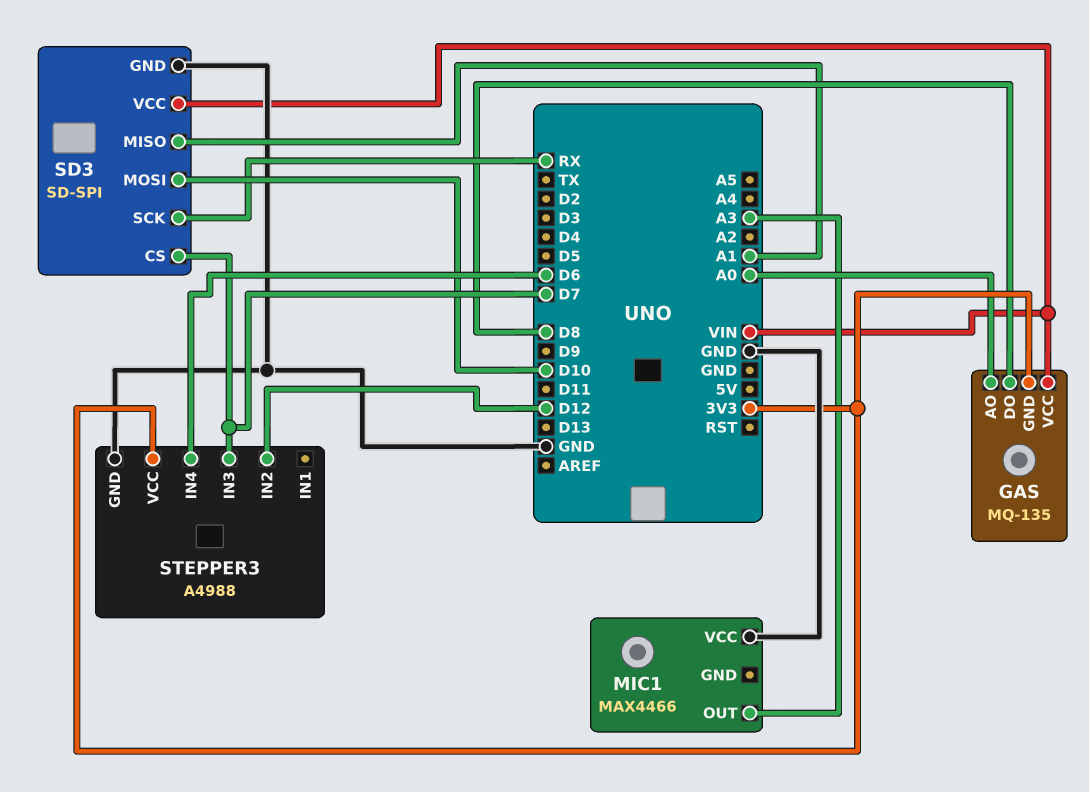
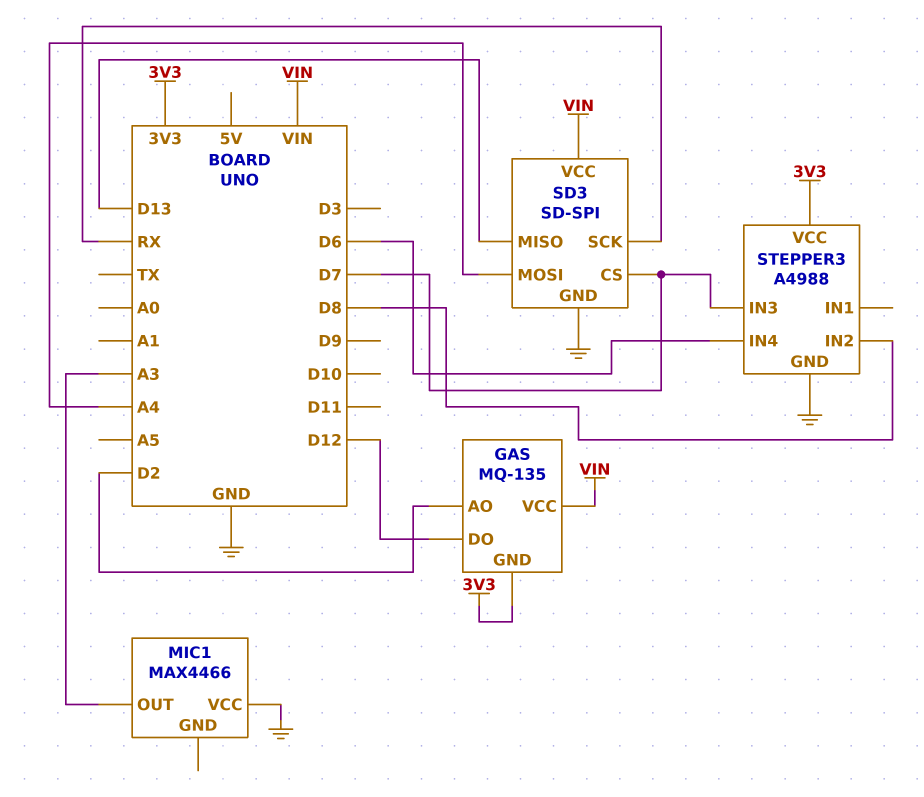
GAS pin AO: A0 -> D2
GAS pin DO: D8 -> D12
SD3 pin MISO: A1 -> D13
SD3 pin MOSI: D10 -> A4
STEPPER3 pin IN2: D12 -> D8

